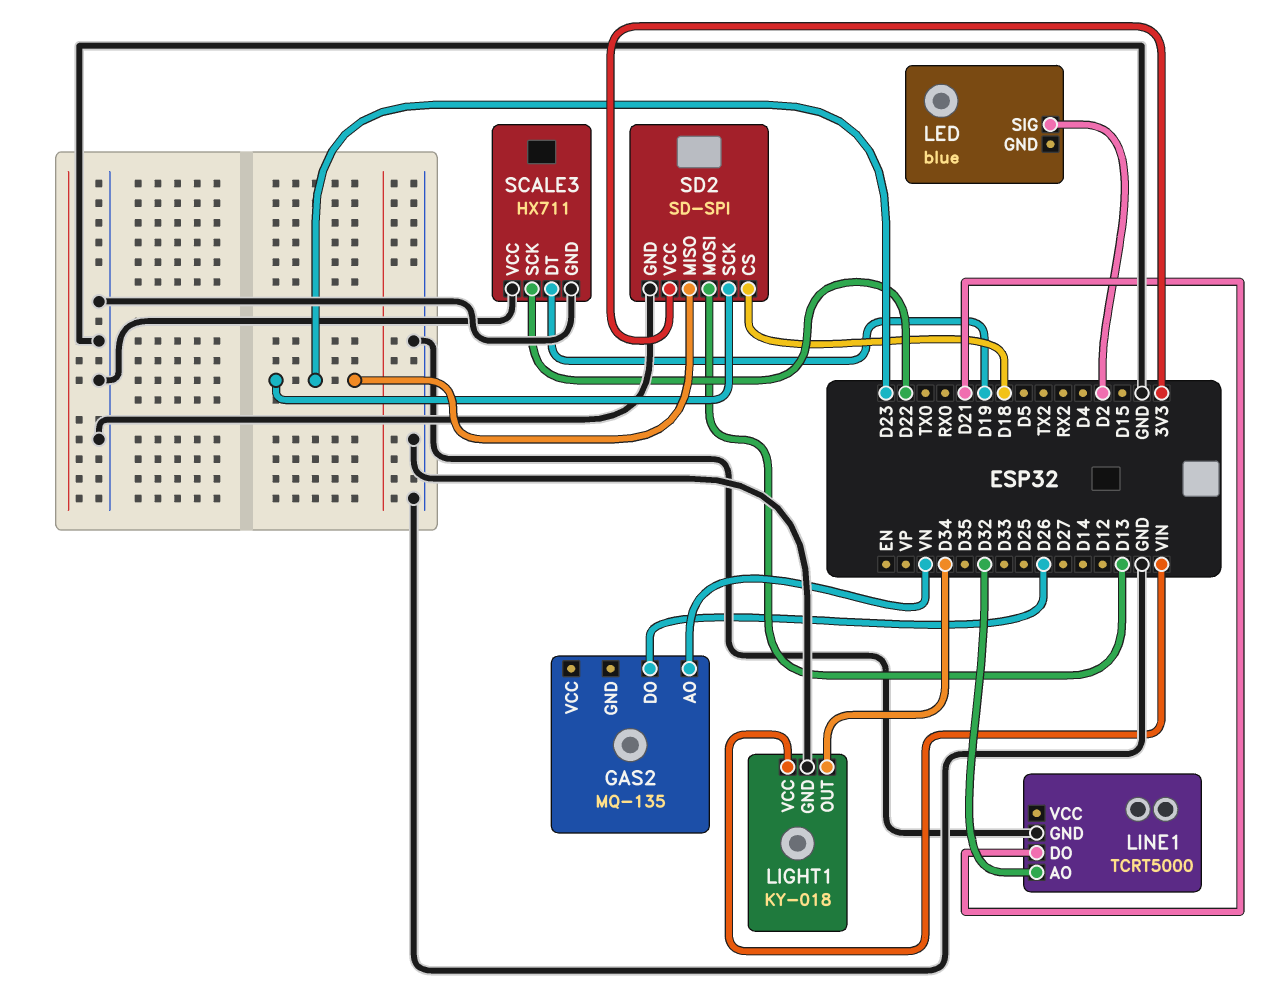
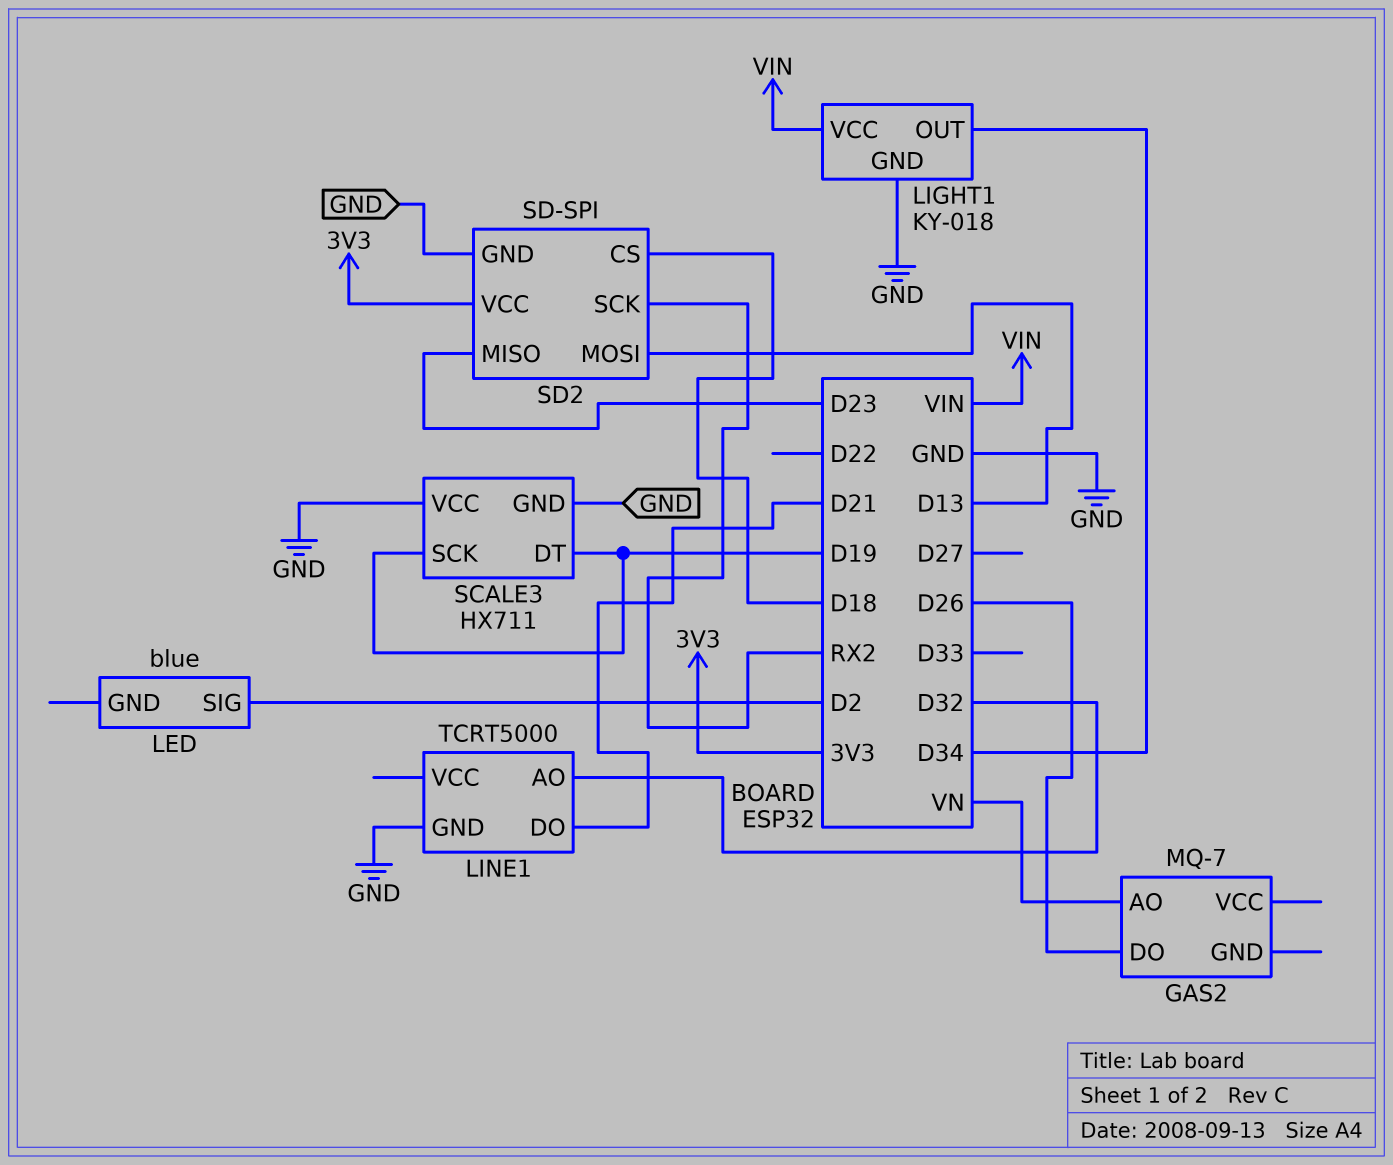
GAS2: MQ-135 -> MQ-7
SCALE3 pin SCK: D22 -> D19
SD2 pin SCK: D23 -> RX2

